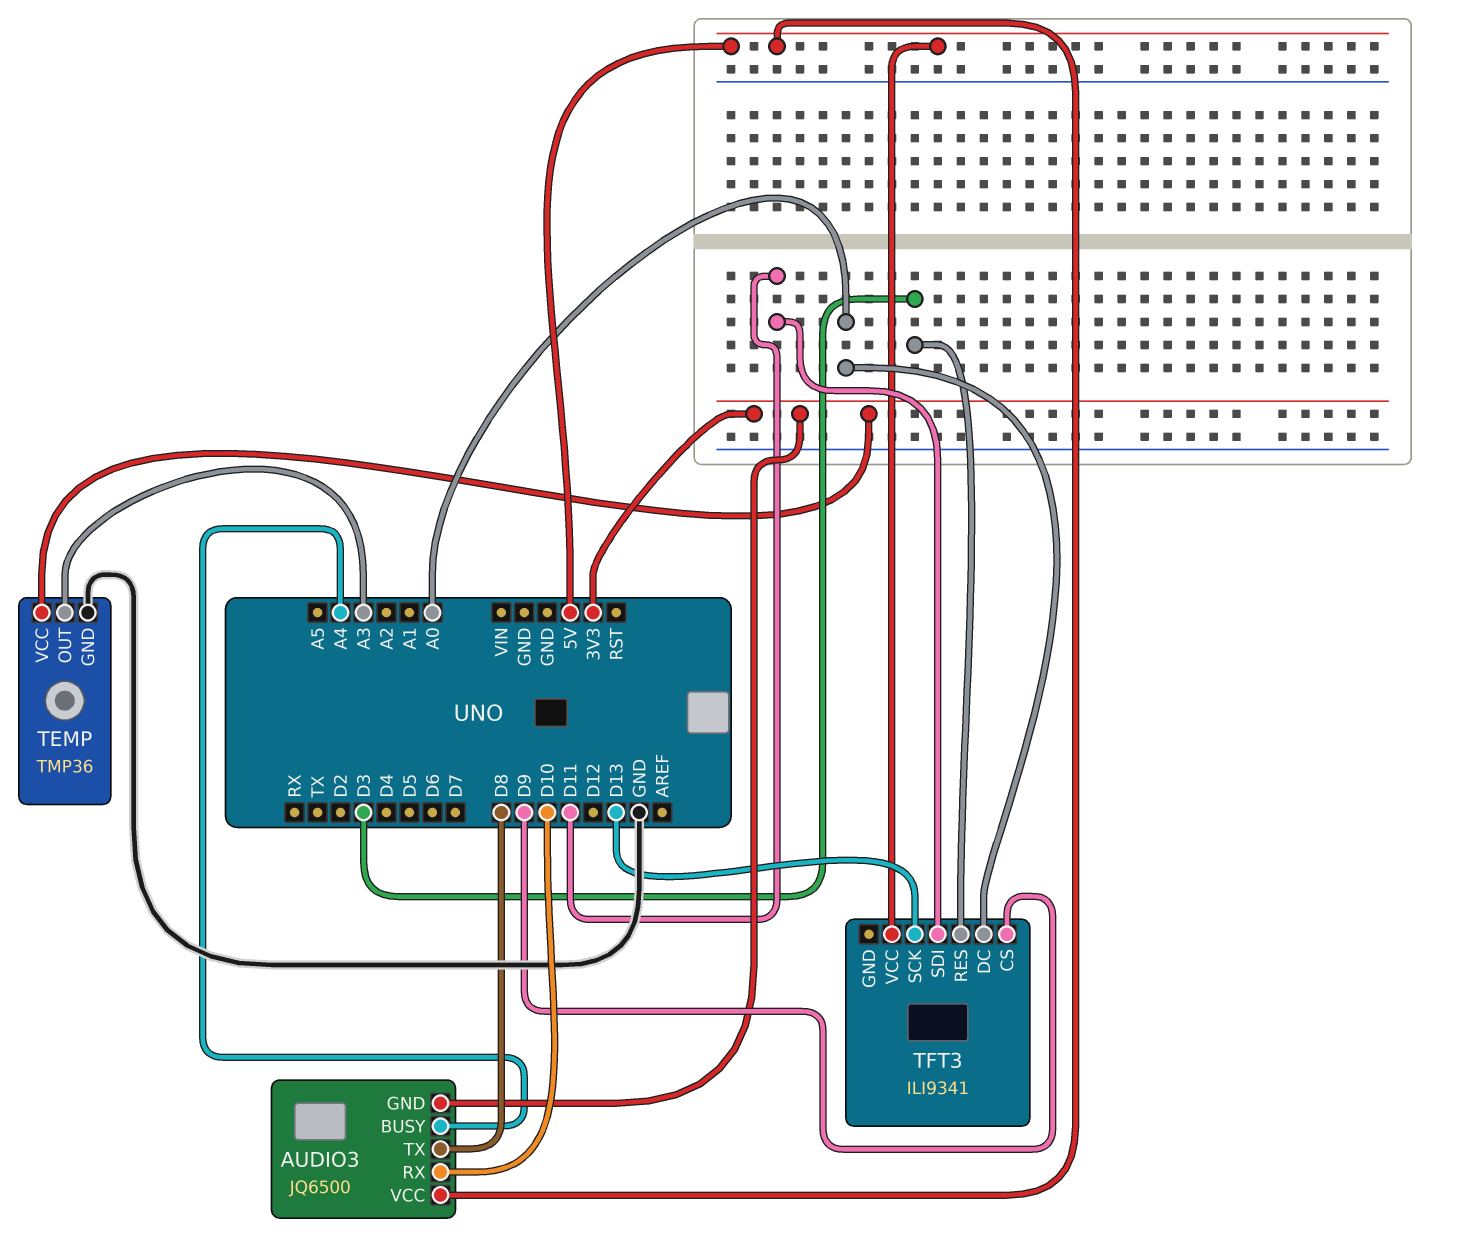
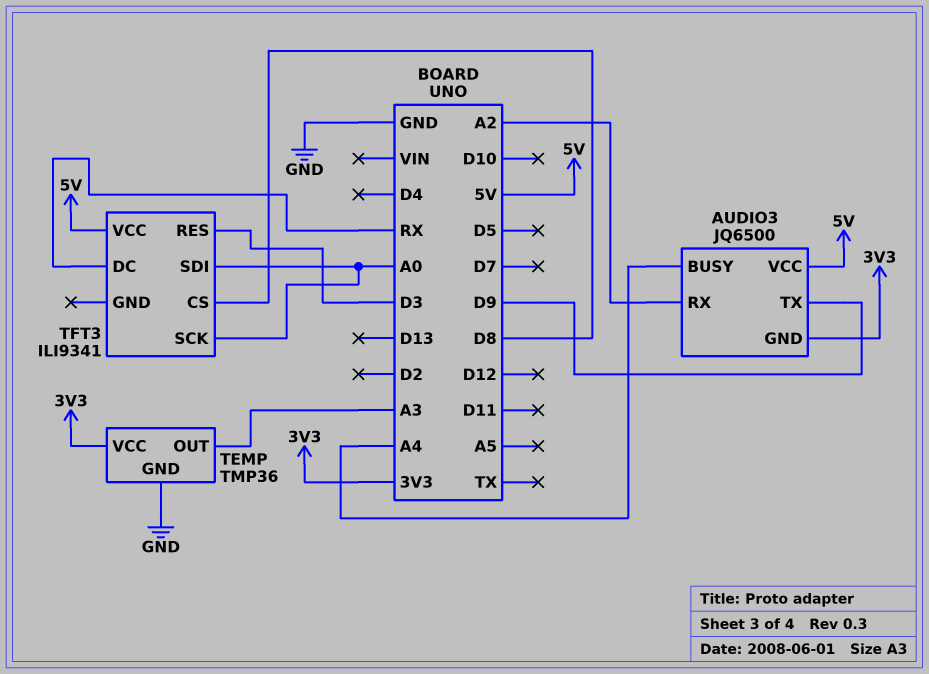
AUDIO3 pin RX: D10 -> A2
AUDIO3 pin TX: D8 -> D9
TFT3 pin CS: D9 -> D8
TFT3 pin DC: A0 -> RX
TFT3 pin SCK: D13 -> A0
TFT3 pin SDI: D11 -> A0

